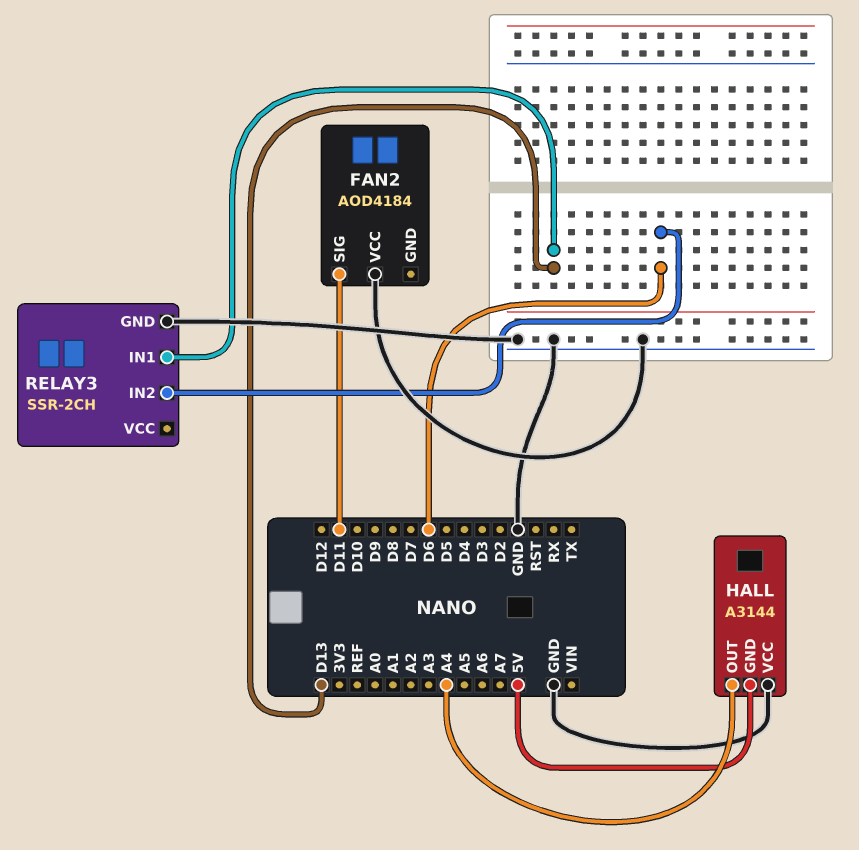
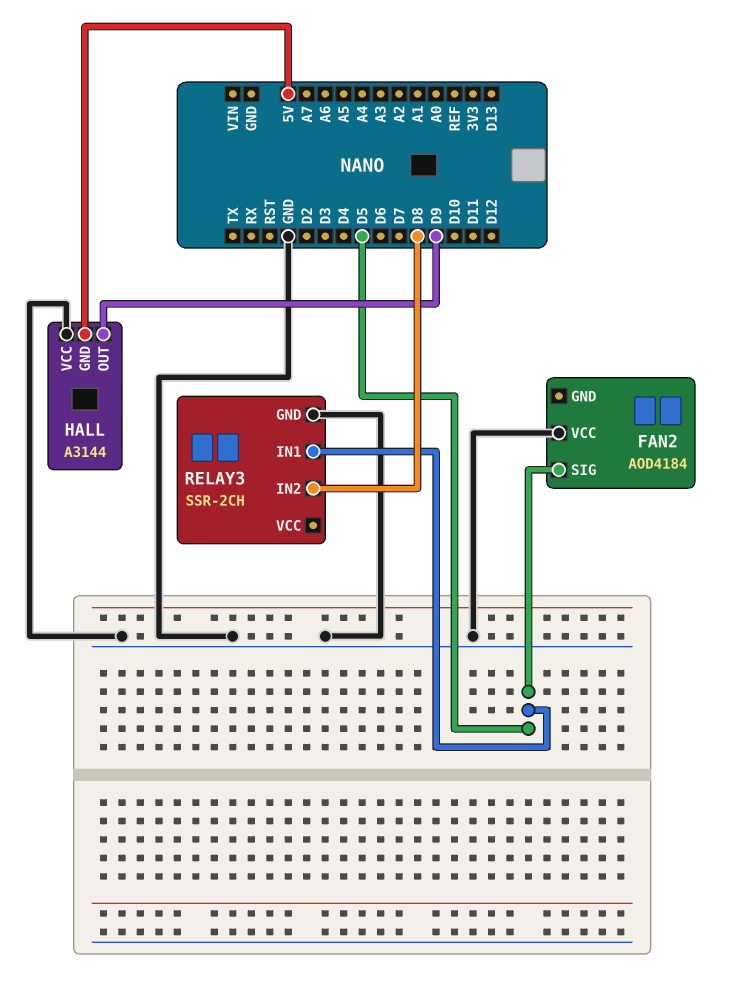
FAN2 pin SIG: D11 -> D5
HALL pin OUT: A4 -> D9
RELAY3 pin IN1: D13 -> D5
RELAY3 pin IN2: D6 -> D8

